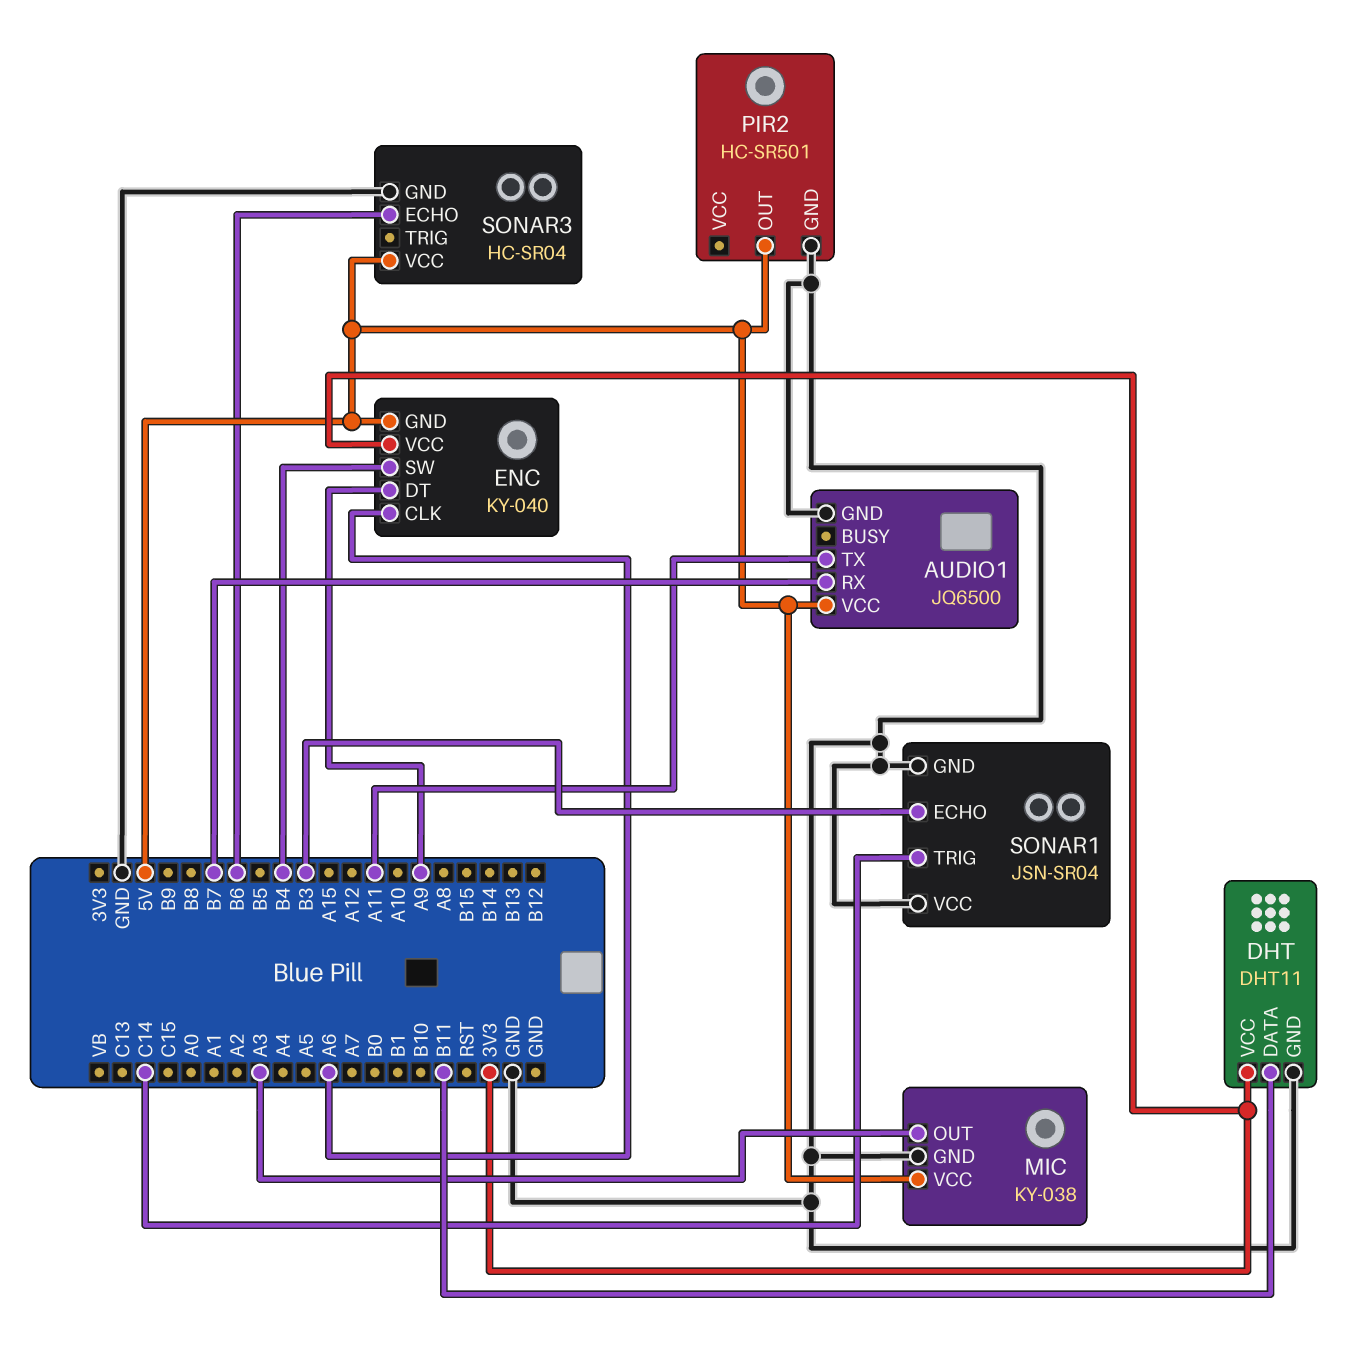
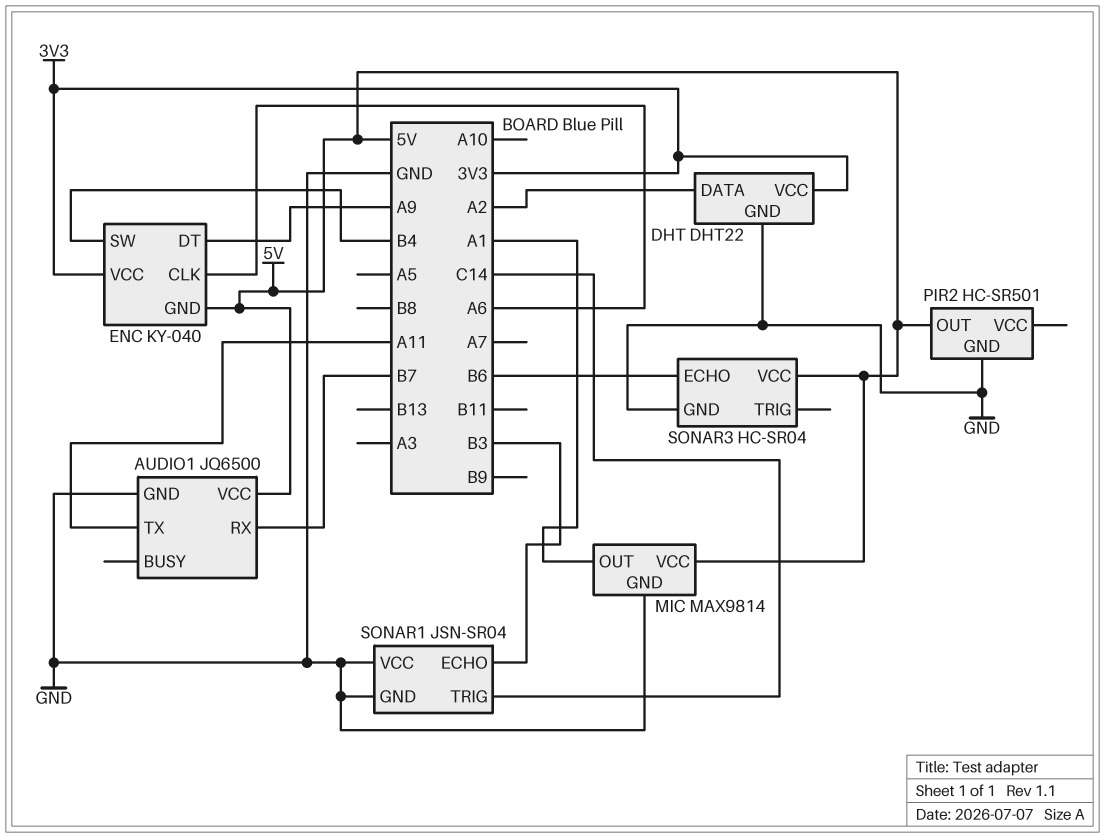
DHT: DHT11 -> DHT22
DHT pin DATA: B11 -> A2
MIC: KY-038 -> MAX9814
MIC pin OUT: A3 -> A1

